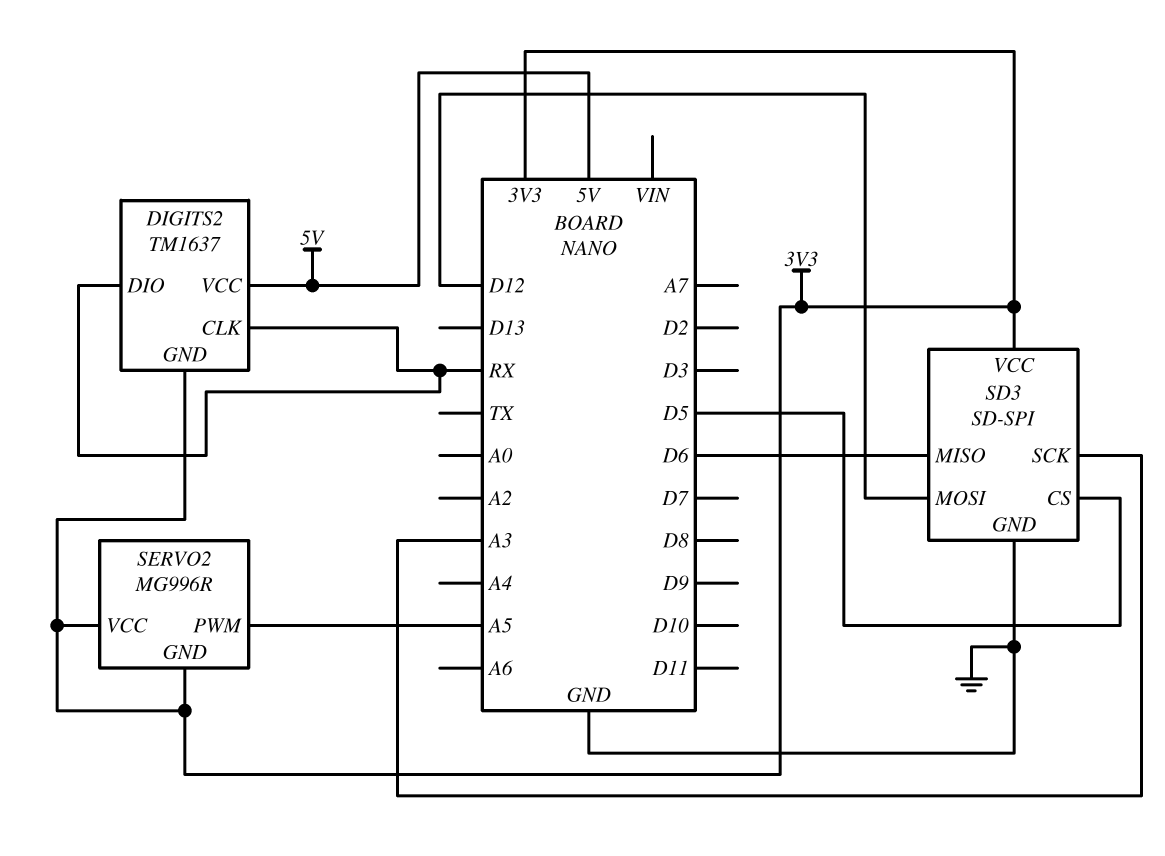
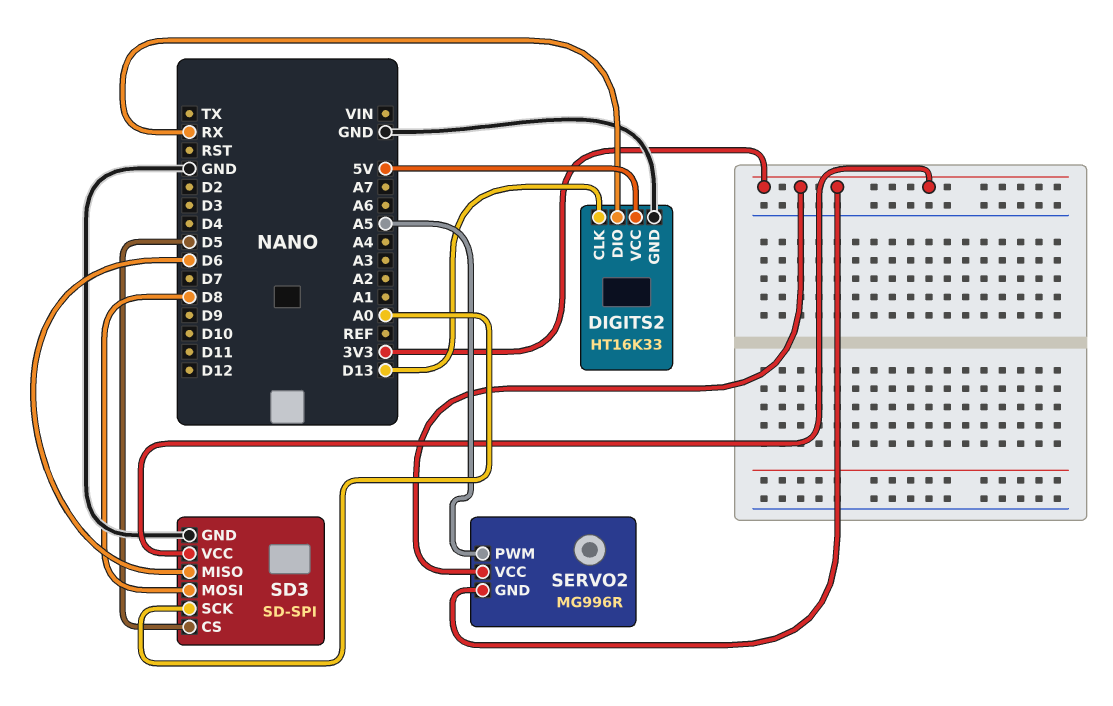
DIGITS2: TM1637 -> HT16K33
DIGITS2 pin CLK: RX -> D13
DIGITS2 pin GND: 3V3 -> GND
SD3 pin MOSI: D12 -> D8
SD3 pin SCK: A3 -> A0

